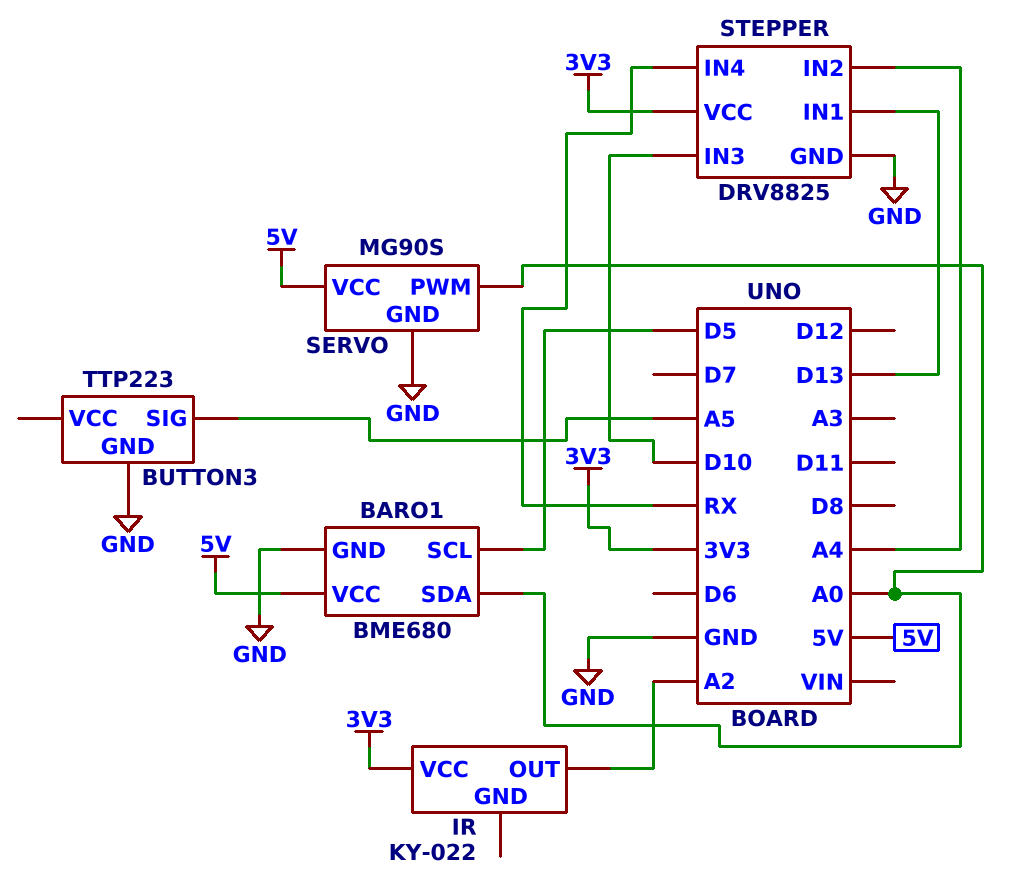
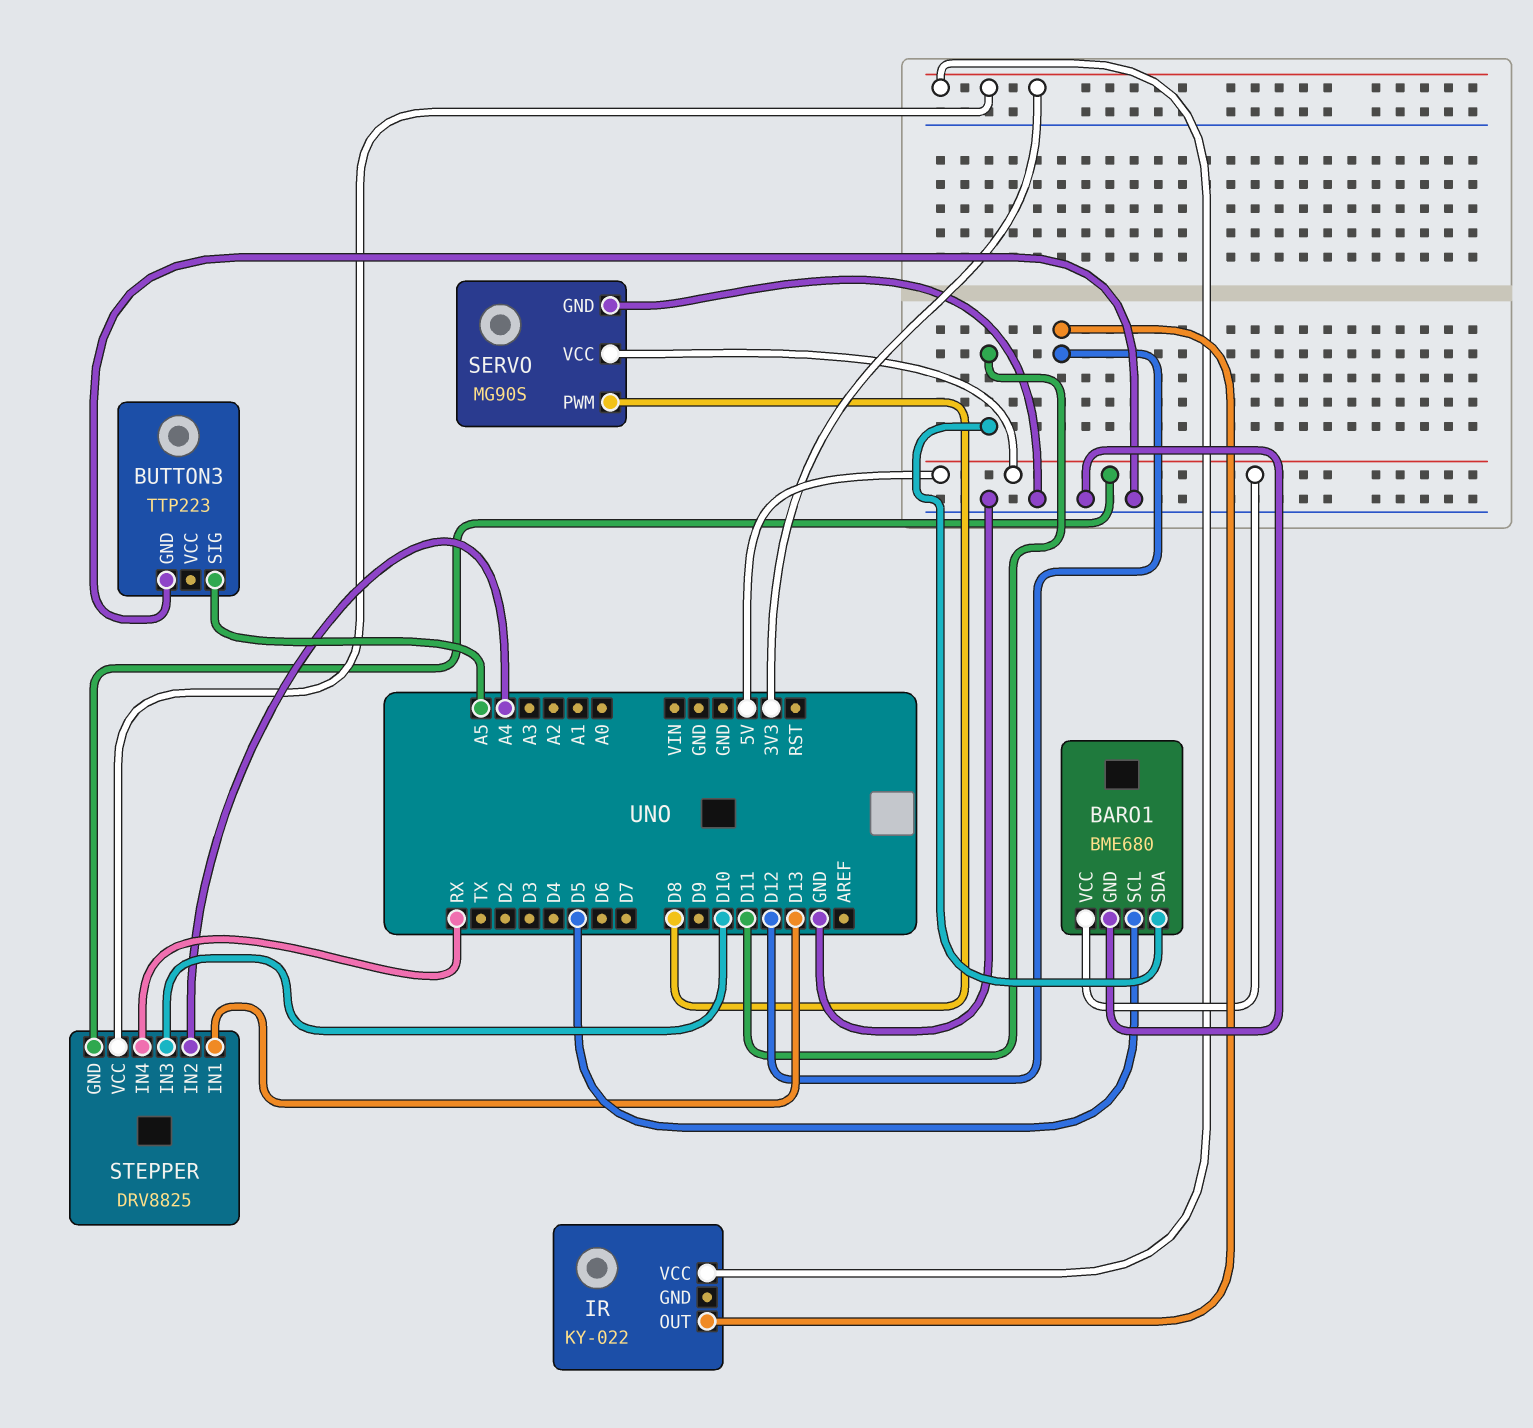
BARO1 pin SDA: A0 -> D11
IR pin OUT: A2 -> D12
SERVO pin PWM: A0 -> D8
STEPPER pin GND: GND -> 5V

